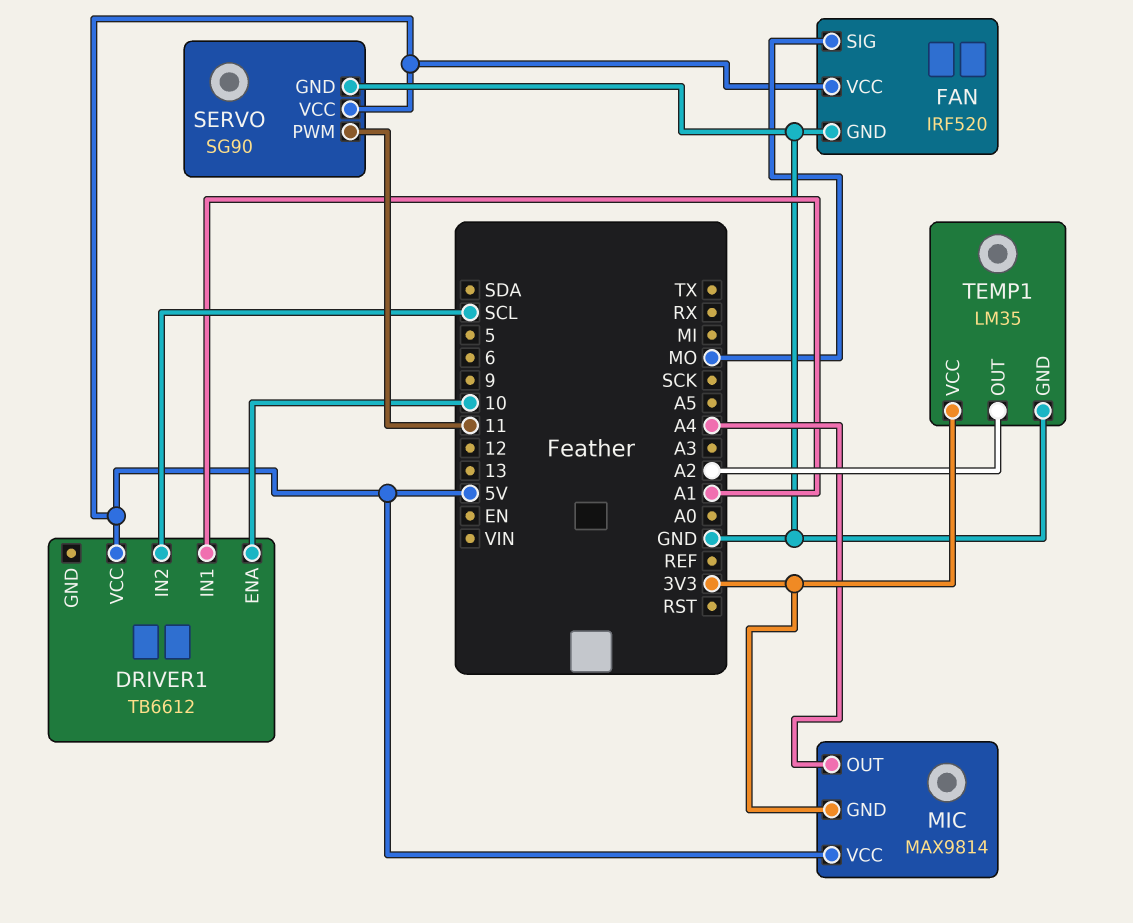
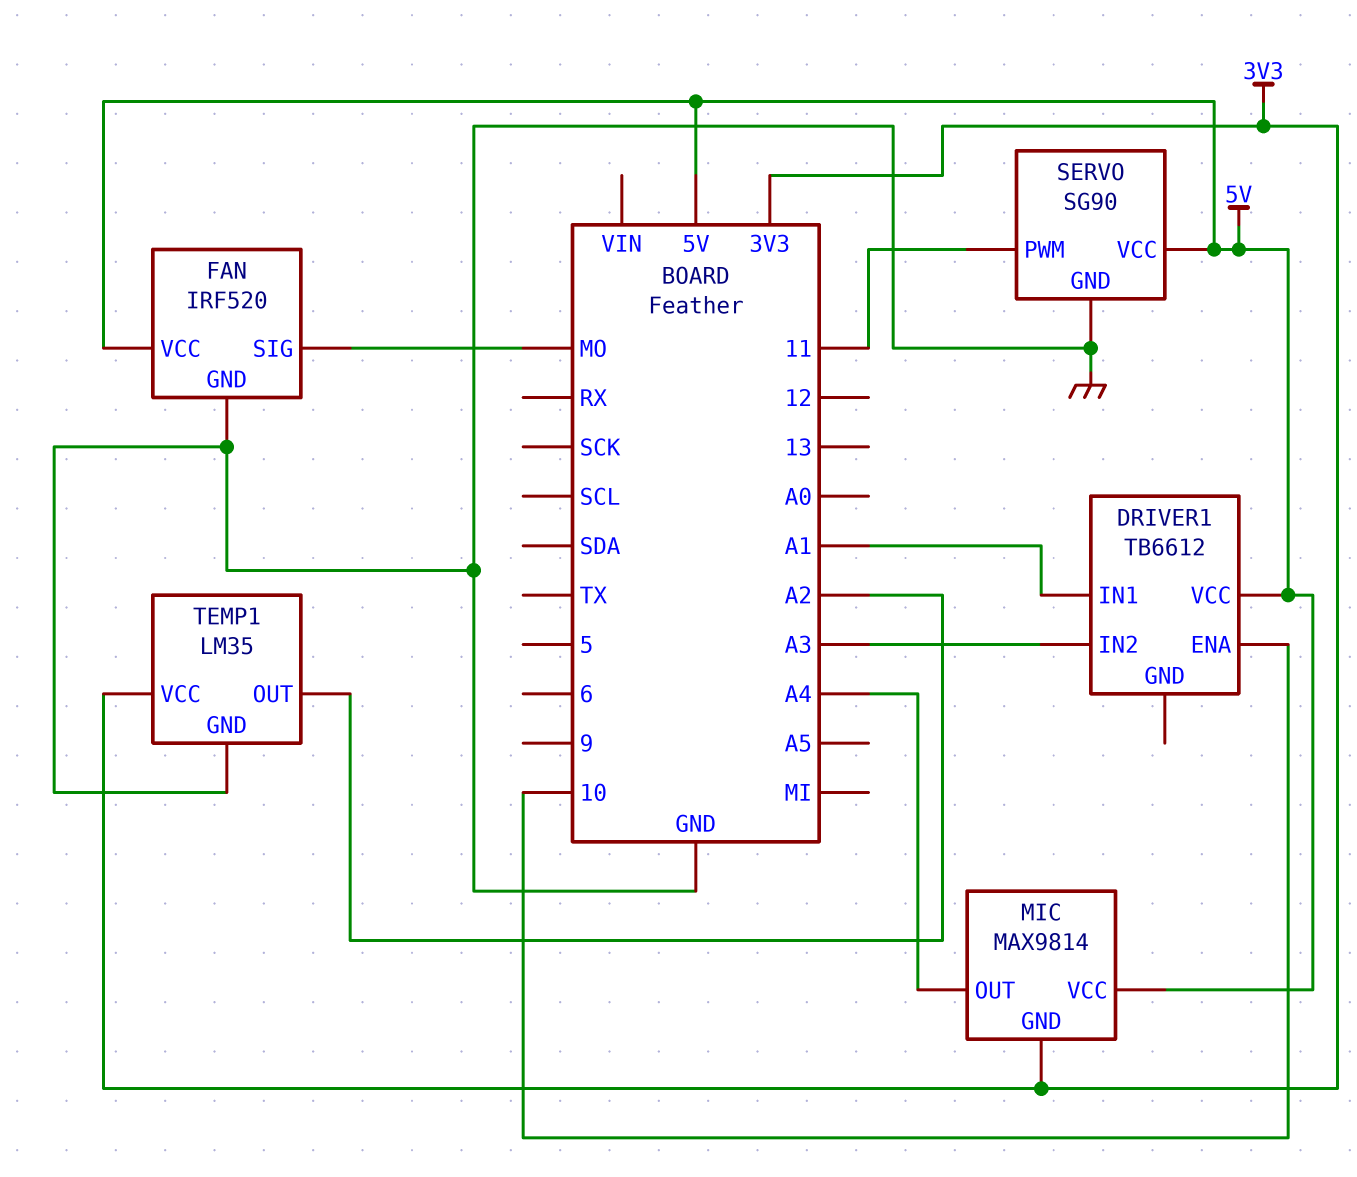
DRIVER1 pin IN2: SCL -> A3

